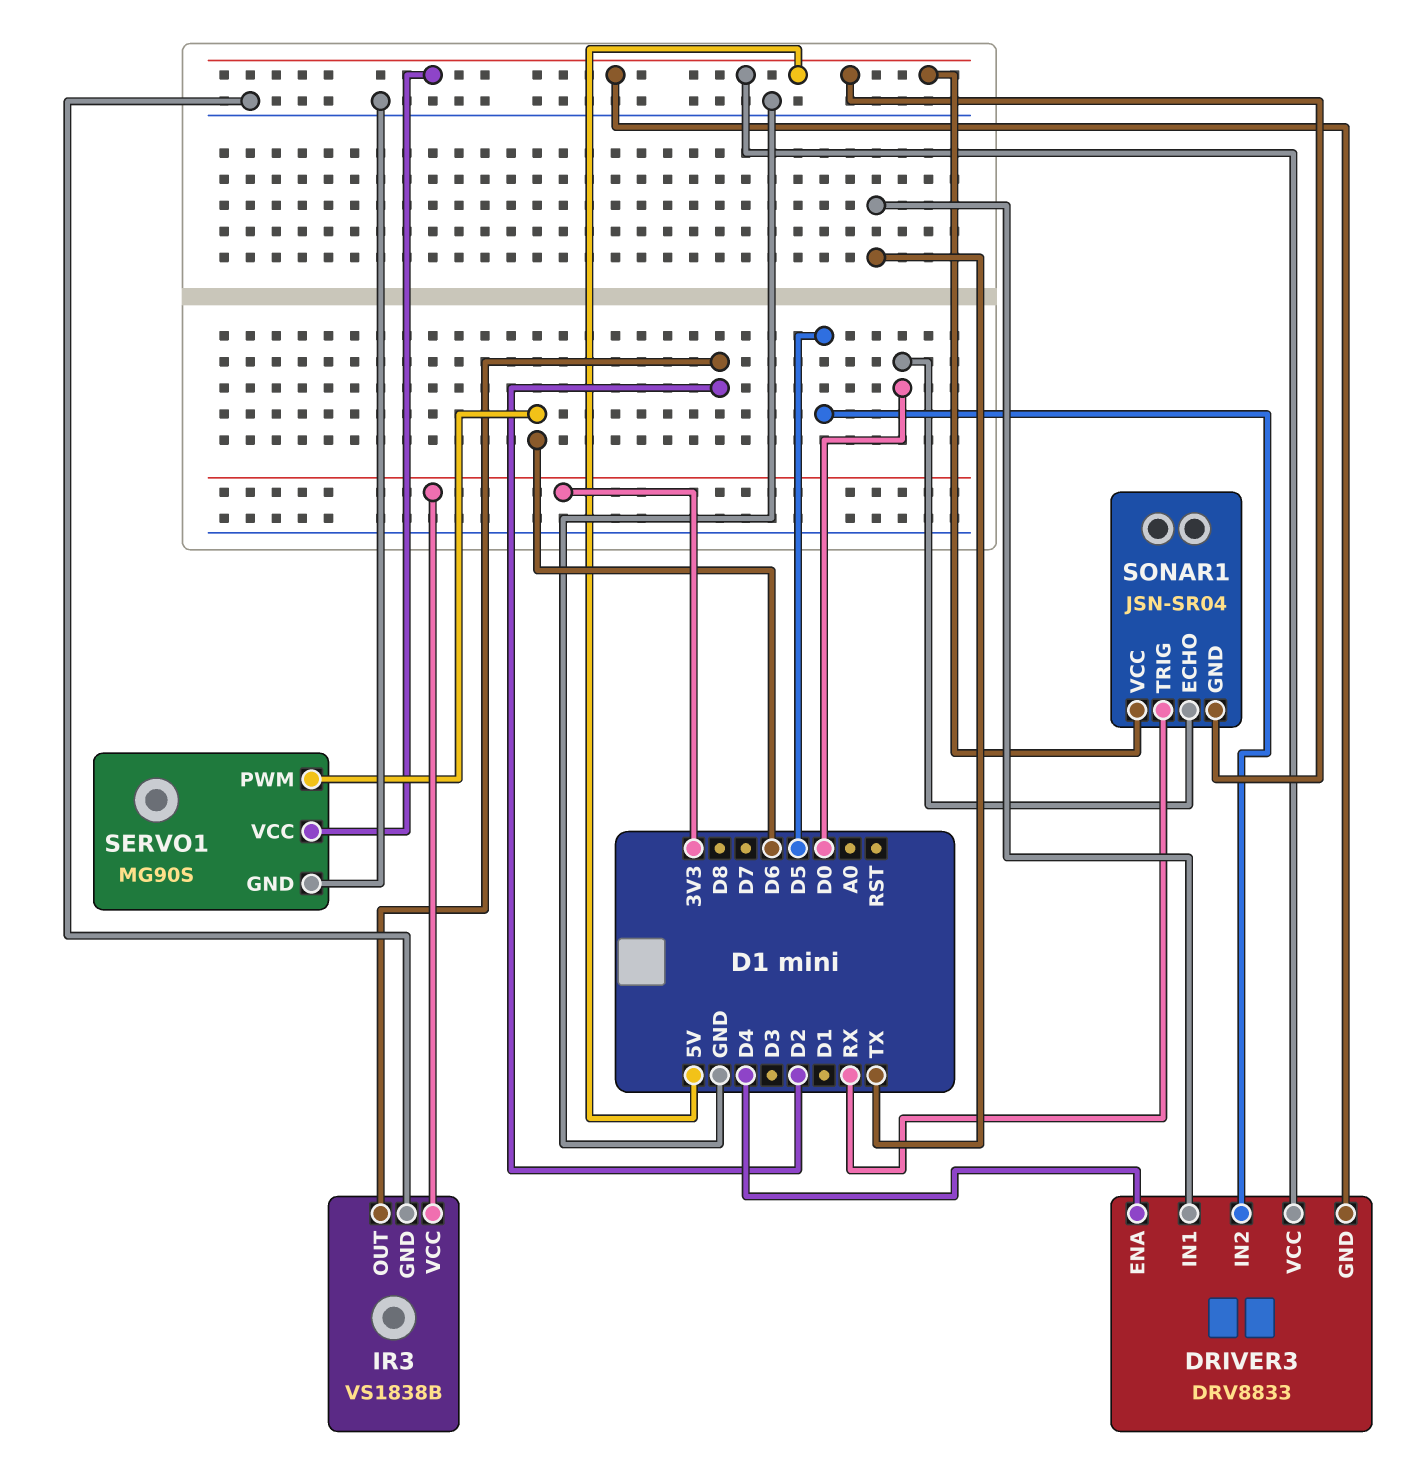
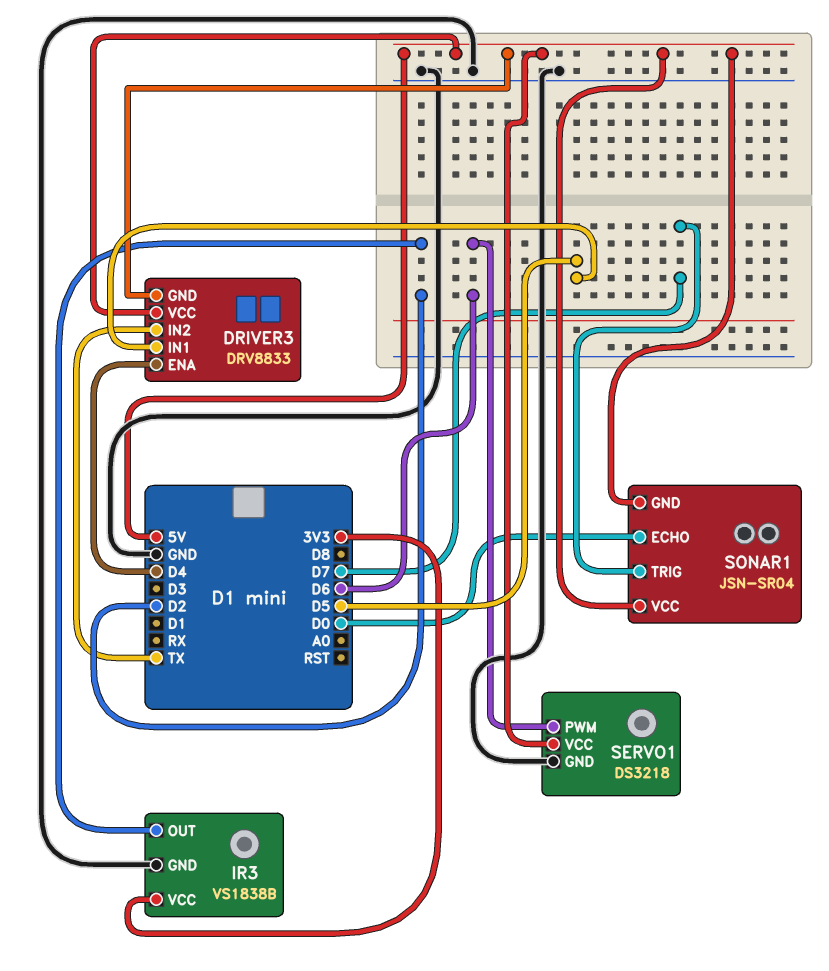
DRIVER3 pin IN1: TX -> D5
DRIVER3 pin IN2: D5 -> TX
SERVO1: MG90S -> DS3218
SONAR1 pin TRIG: RX -> D7

